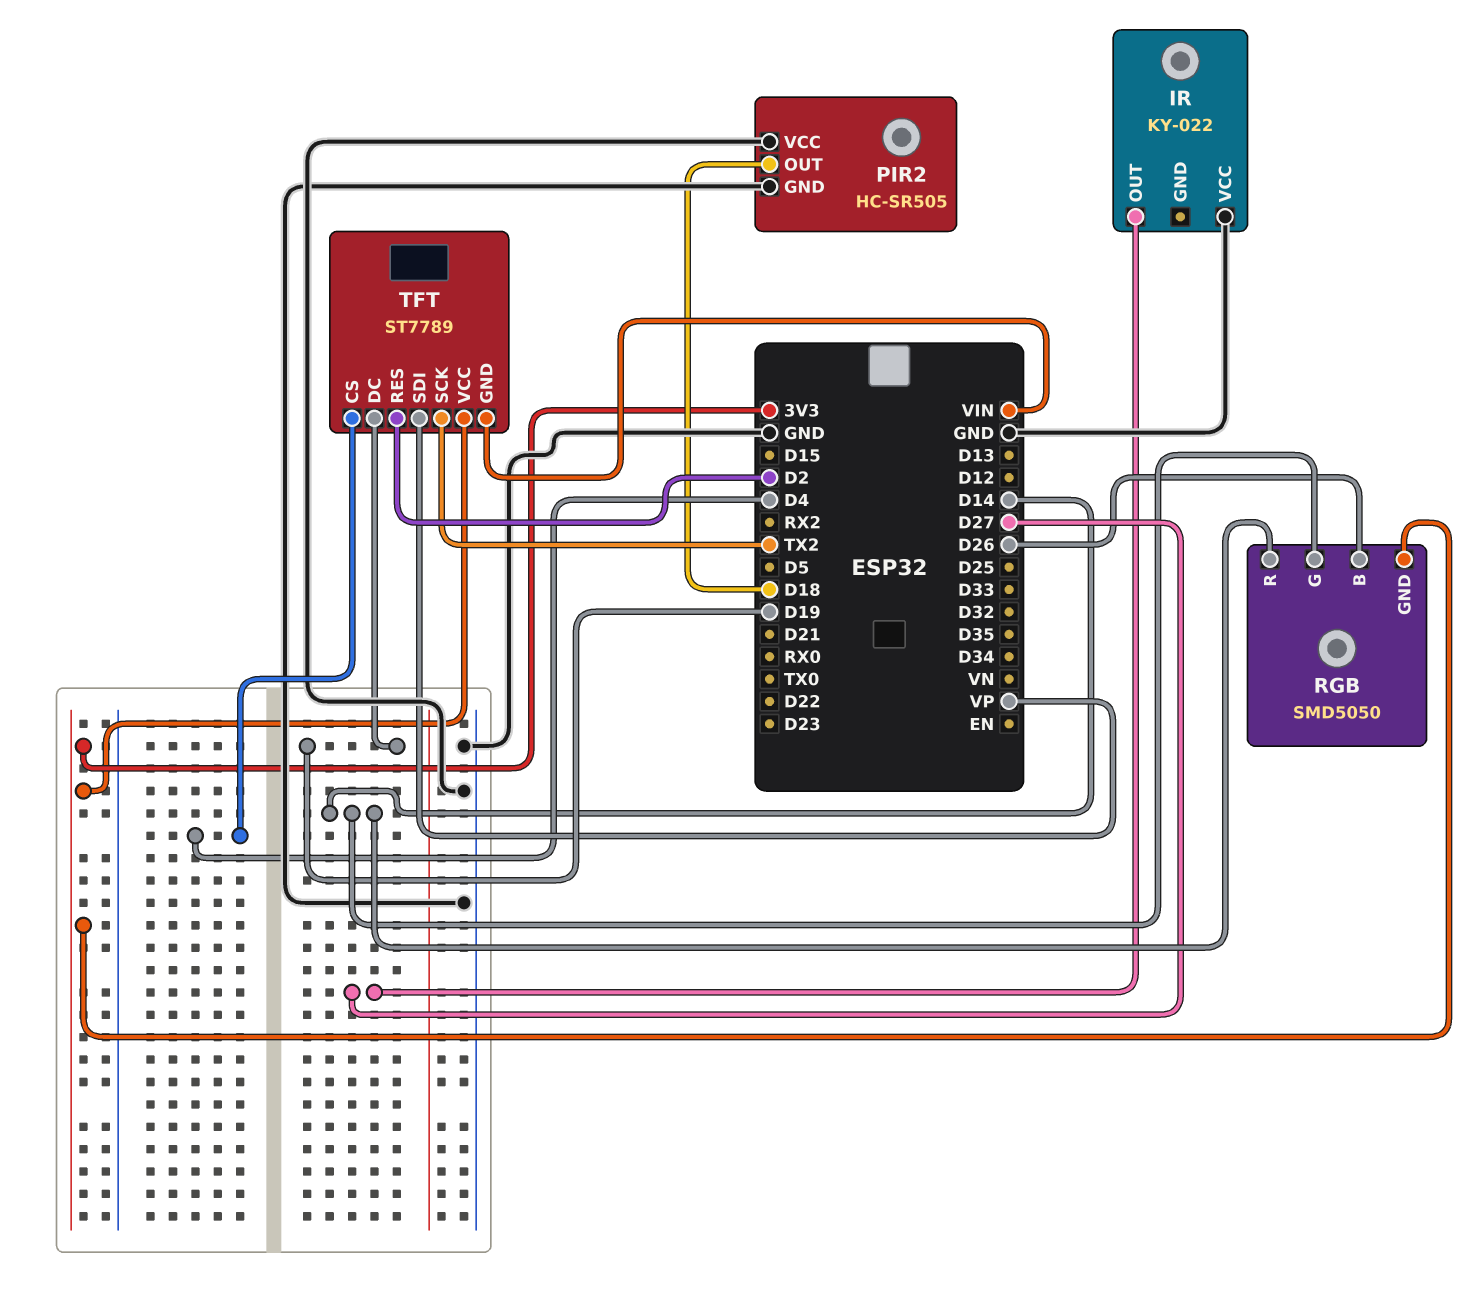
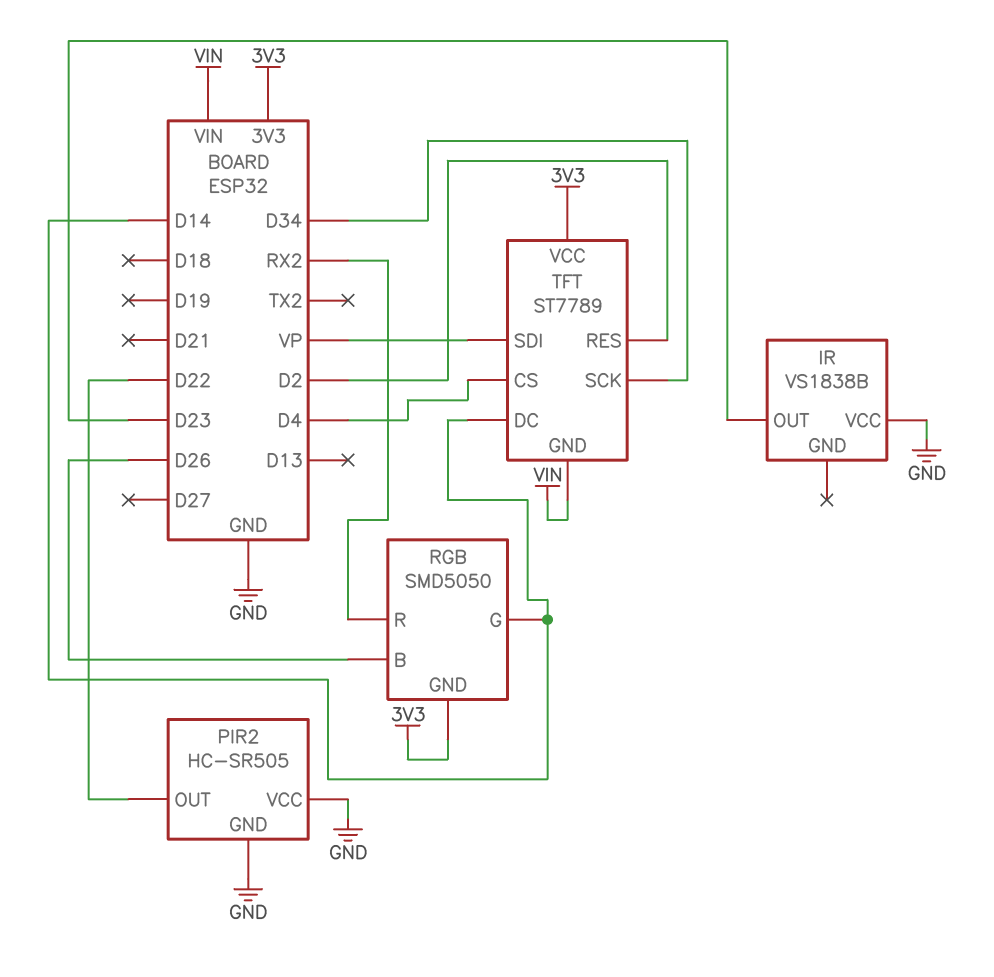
IR: KY-022 -> VS1838B
IR pin OUT: D27 -> D23
PIR2 pin OUT: D18 -> D22
RGB pin R: D14 -> RX2
TFT pin DC: D19 -> D14
TFT pin SCK: TX2 -> D34

